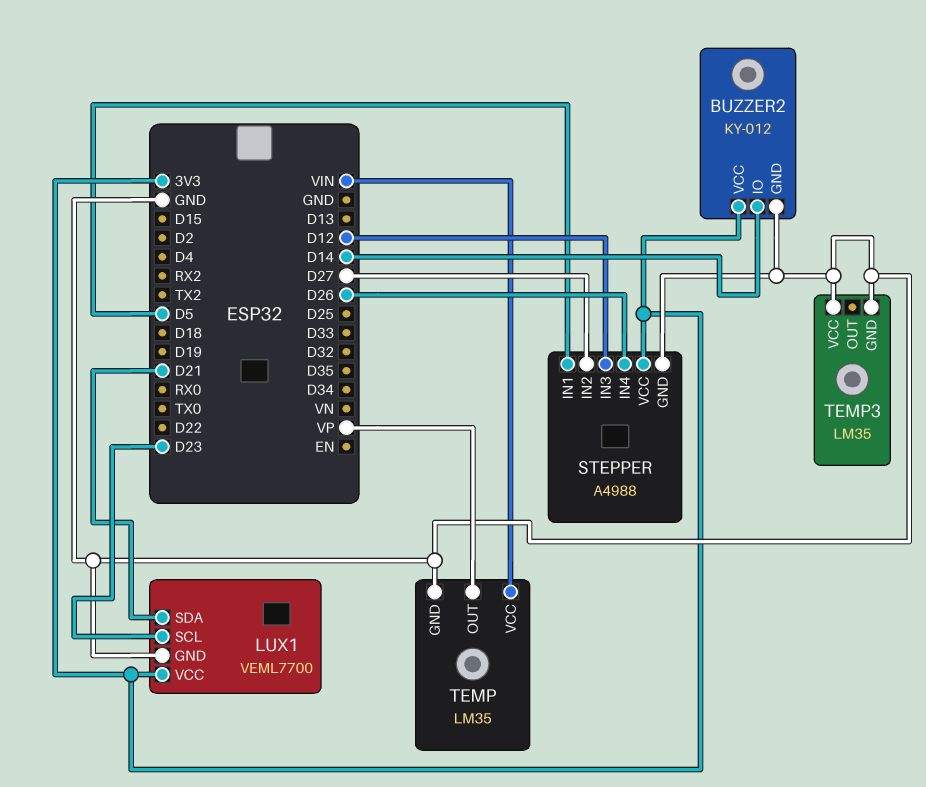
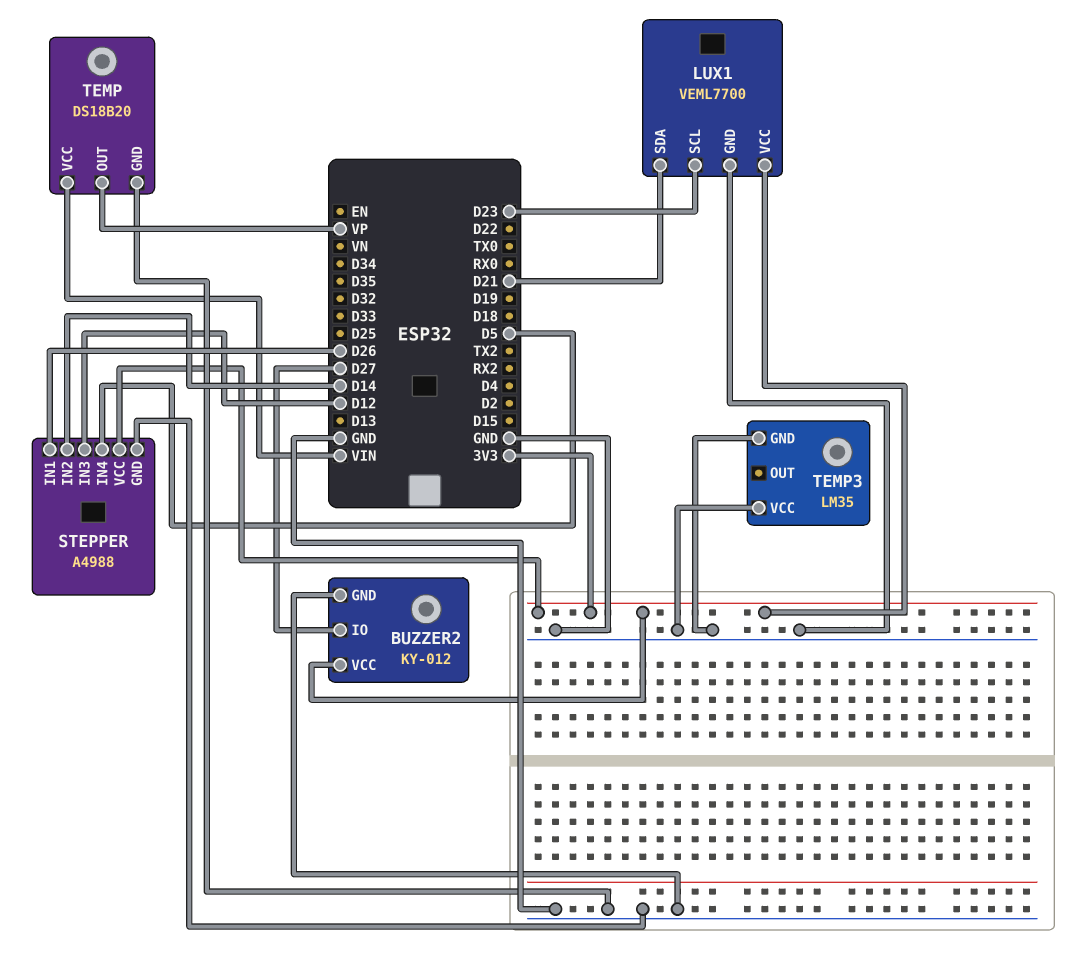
BUZZER2 pin IO: D14 -> D27
STEPPER pin IN1: D5 -> D26
STEPPER pin IN2: D27 -> D14
STEPPER pin IN4: D26 -> D5
TEMP: LM35 -> DS18B20

